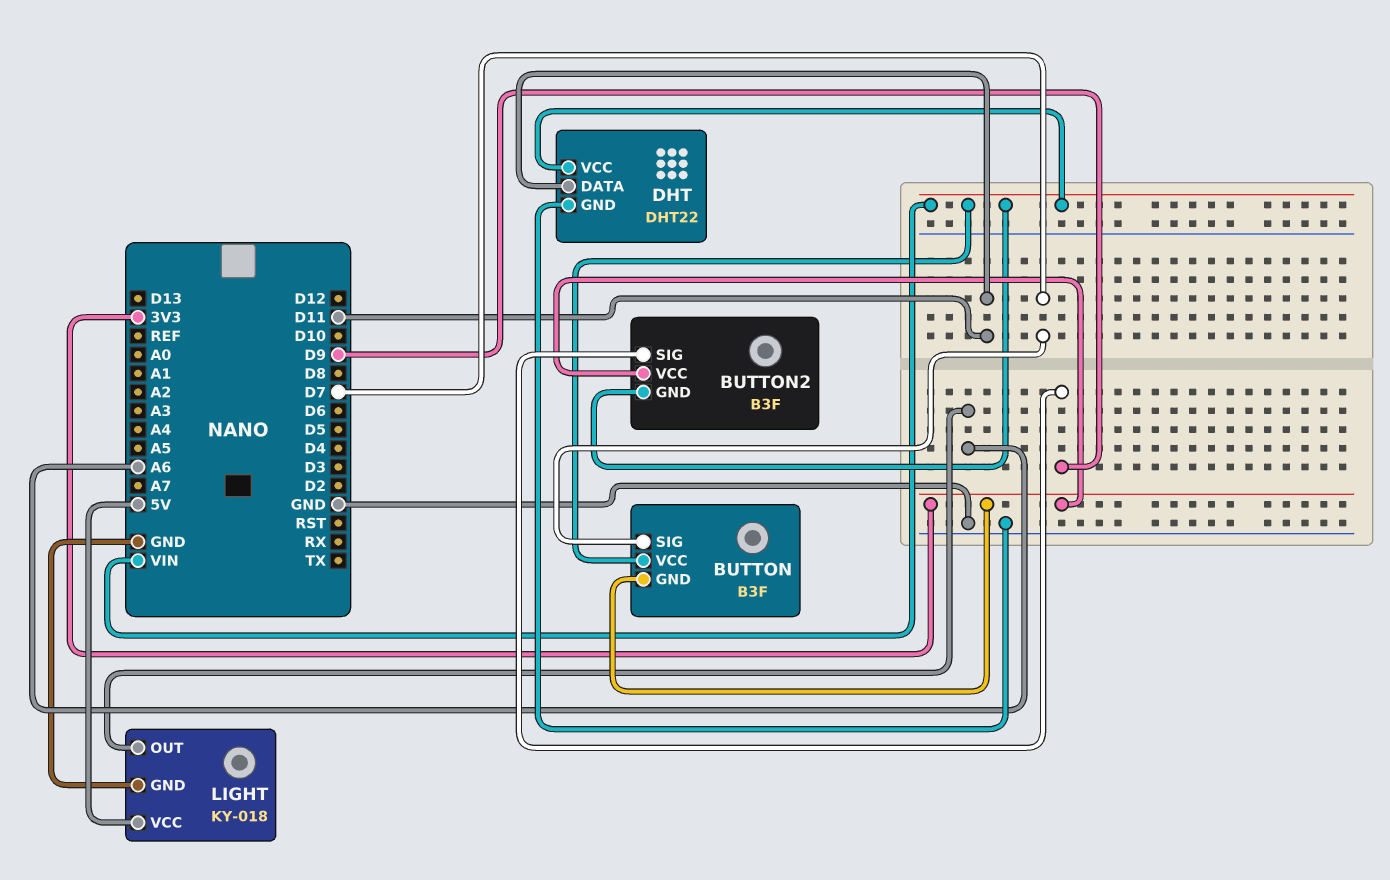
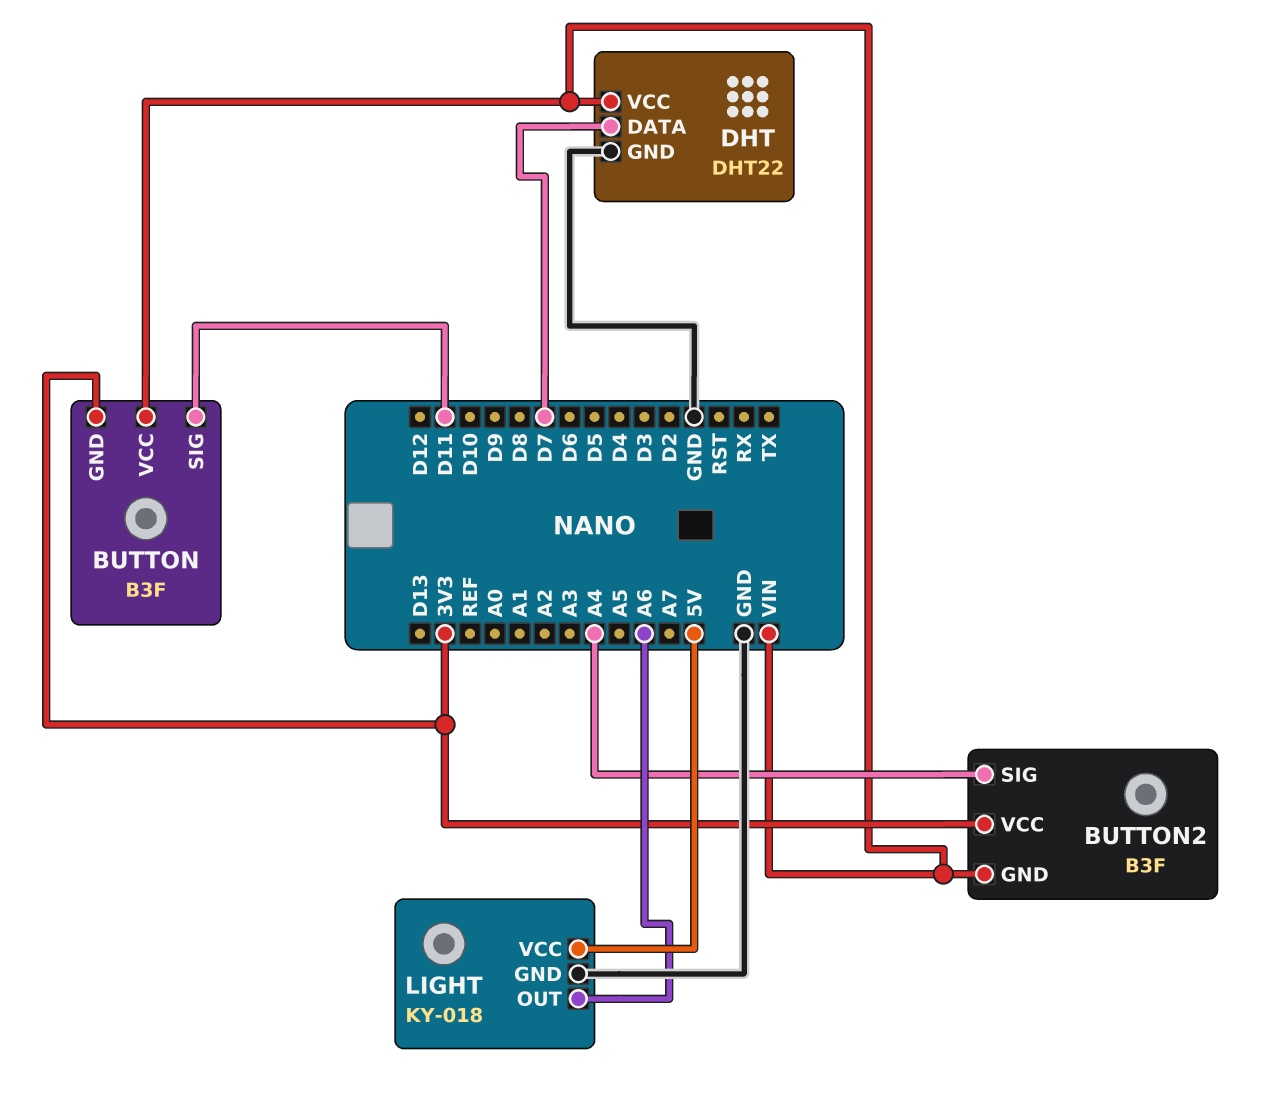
BUTTON pin SIG: D7 -> D11
BUTTON2 pin SIG: D9 -> A4
DHT pin DATA: D11 -> D7

